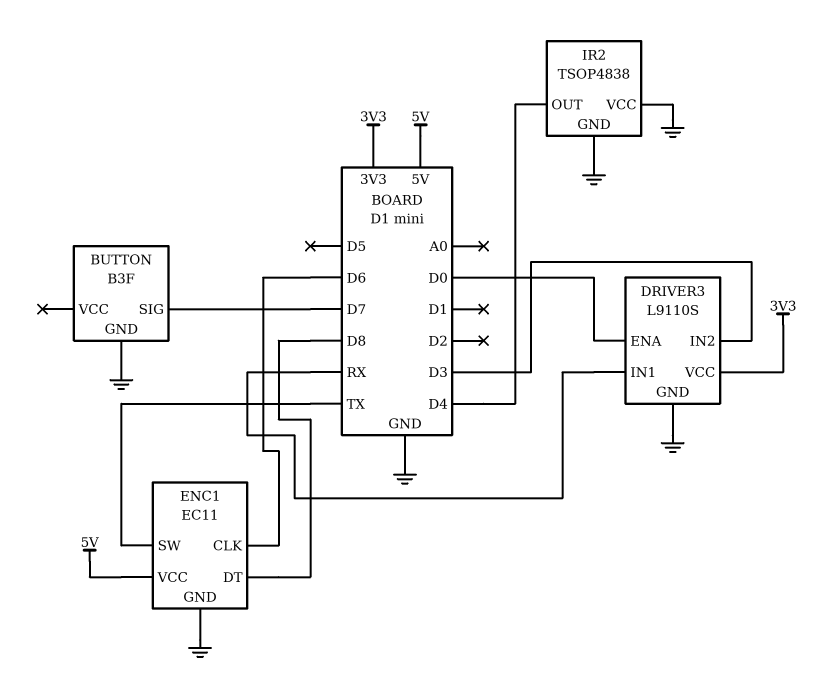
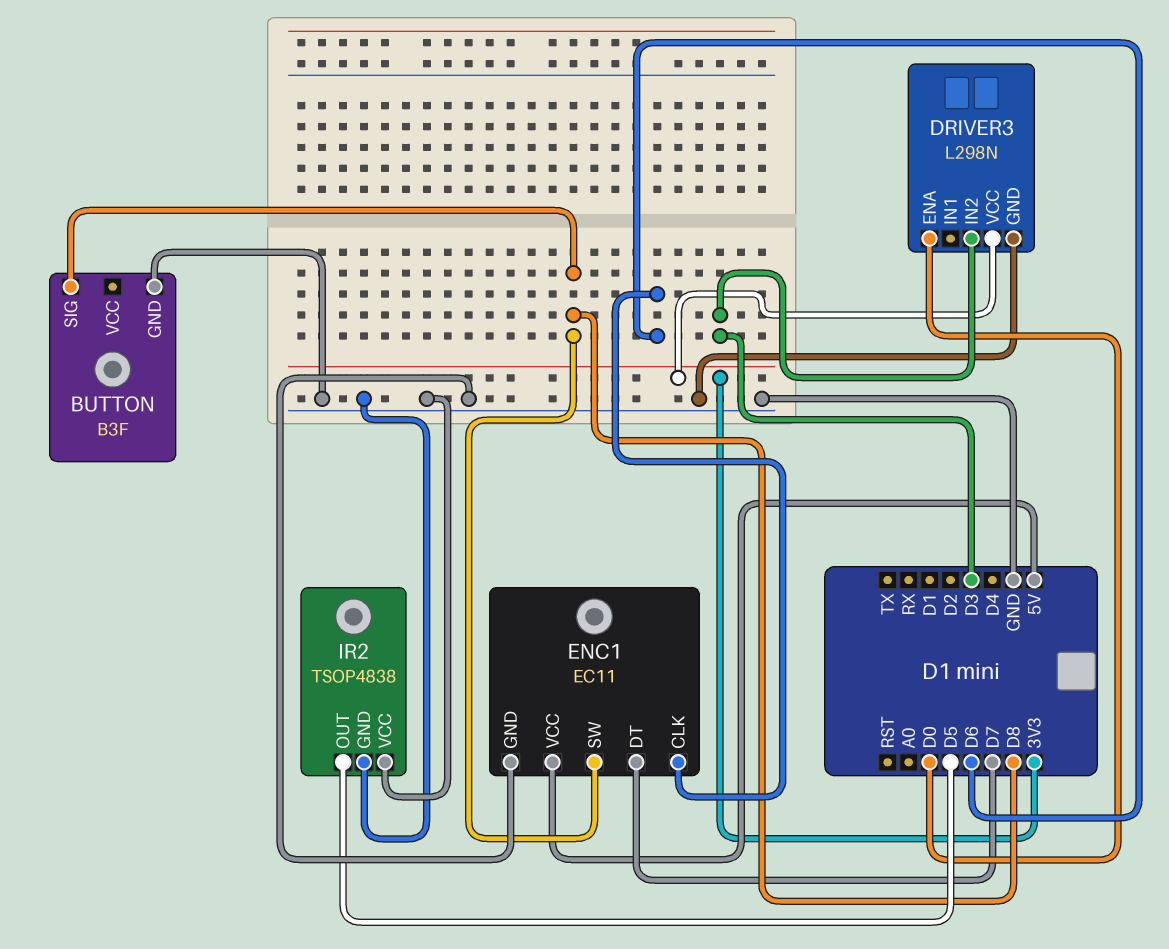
BUTTON pin SIG: D7 -> D8
DRIVER3: L9110S -> L298N
DRIVER3 pin IN1: RX -> none
ENC1 pin DT: D8 -> D7
ENC1 pin SW: TX -> D8
IR2 pin OUT: D4 -> D5

